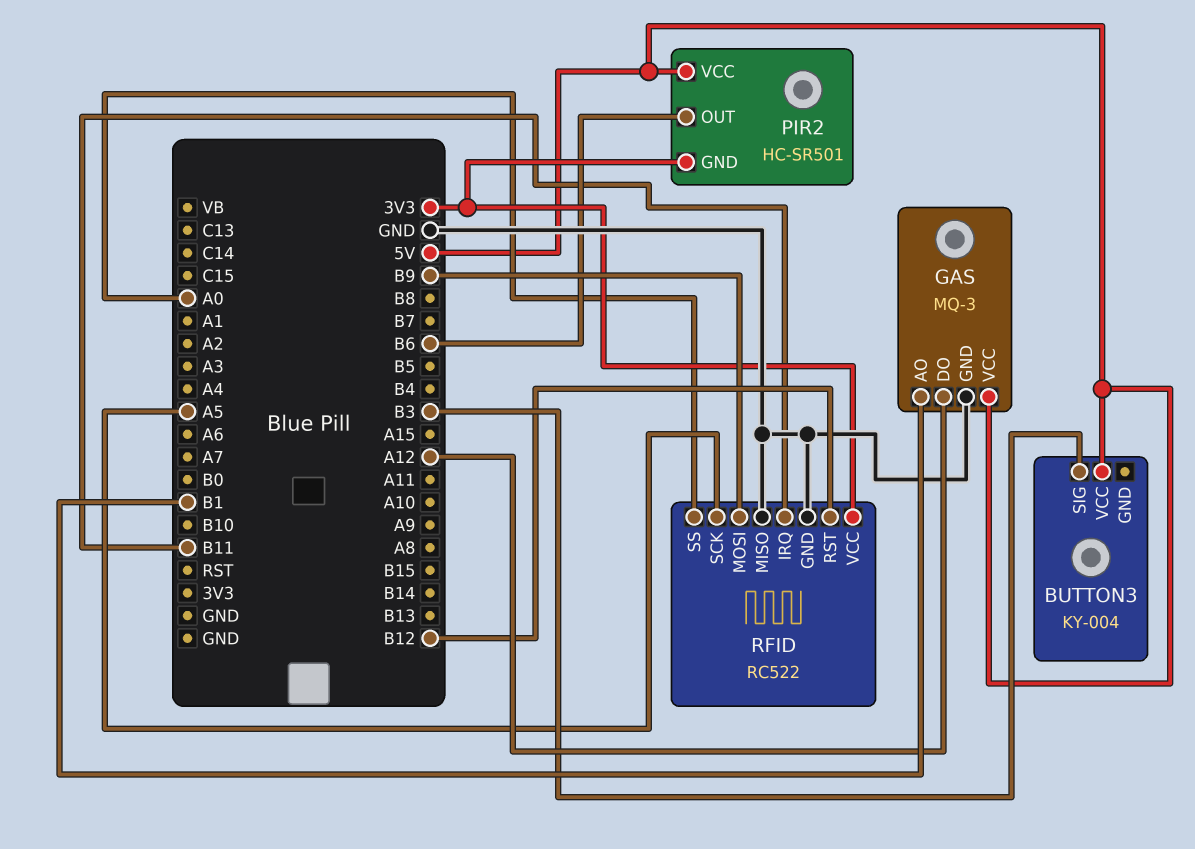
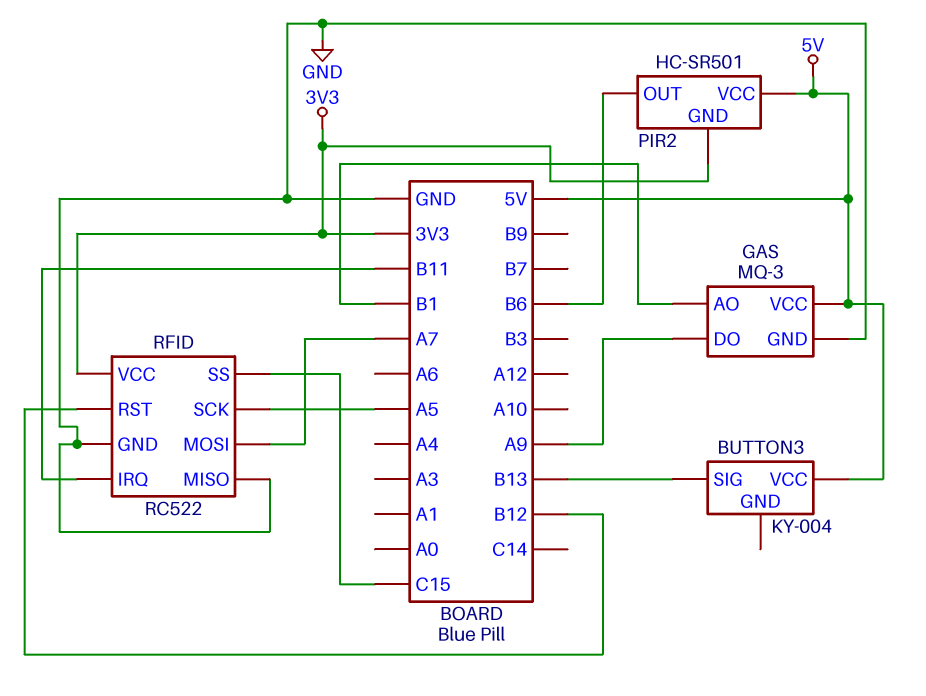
BUTTON3 pin SIG: B3 -> B13
GAS pin DO: A12 -> A9
RFID pin MOSI: B9 -> A7
RFID pin SS: A0 -> C15

